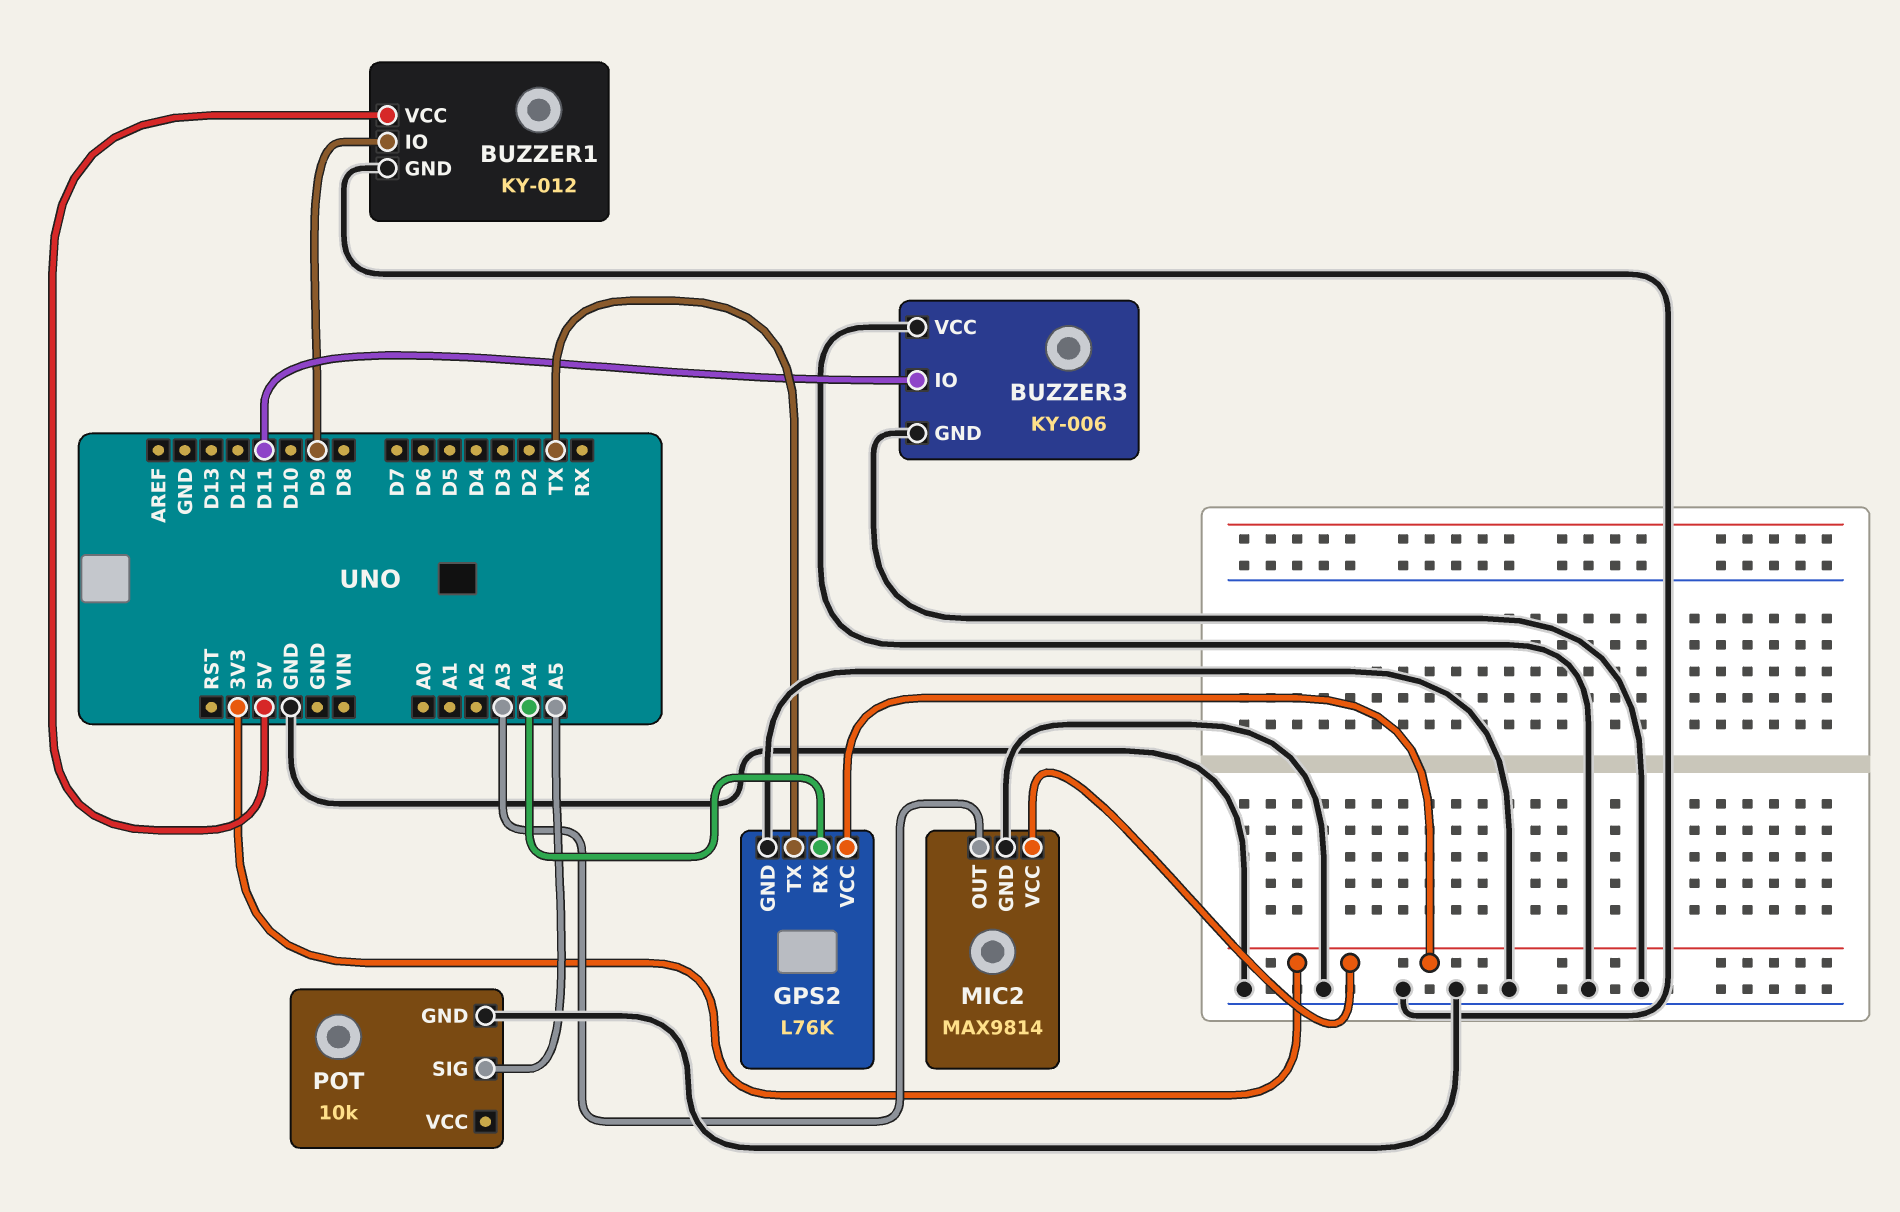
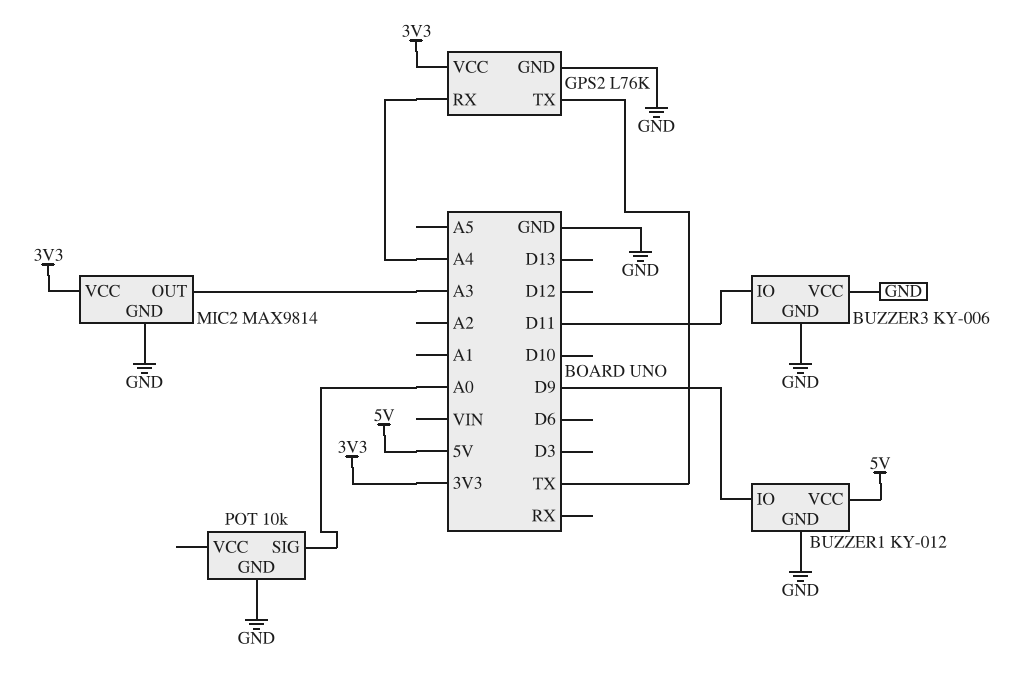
POT pin SIG: A5 -> A0

